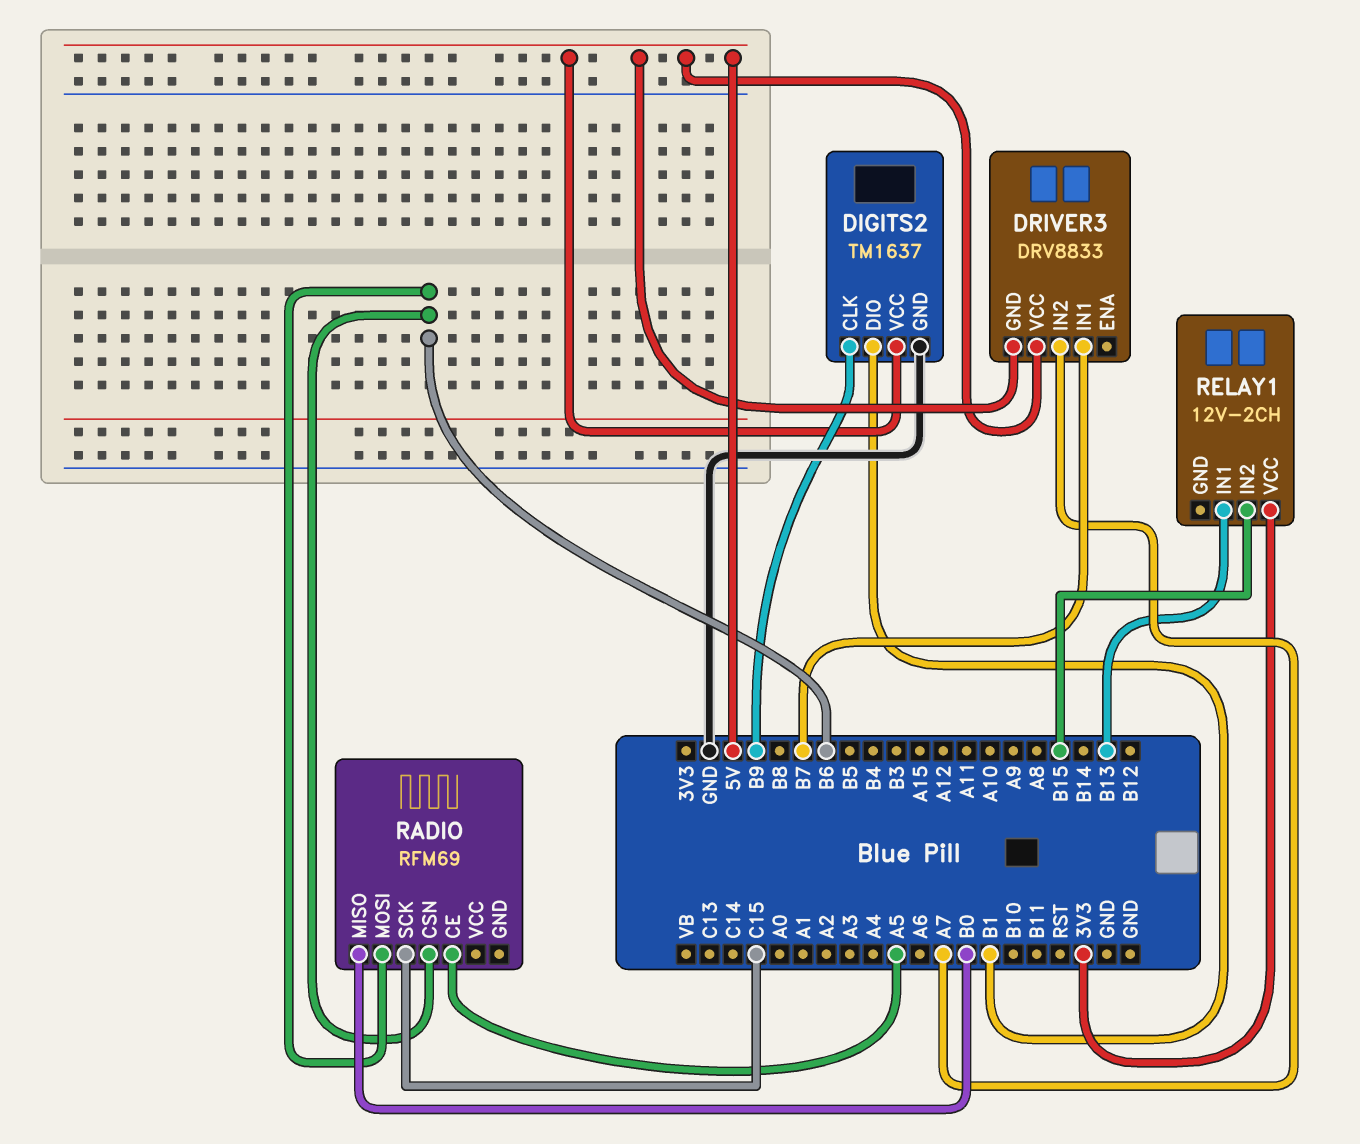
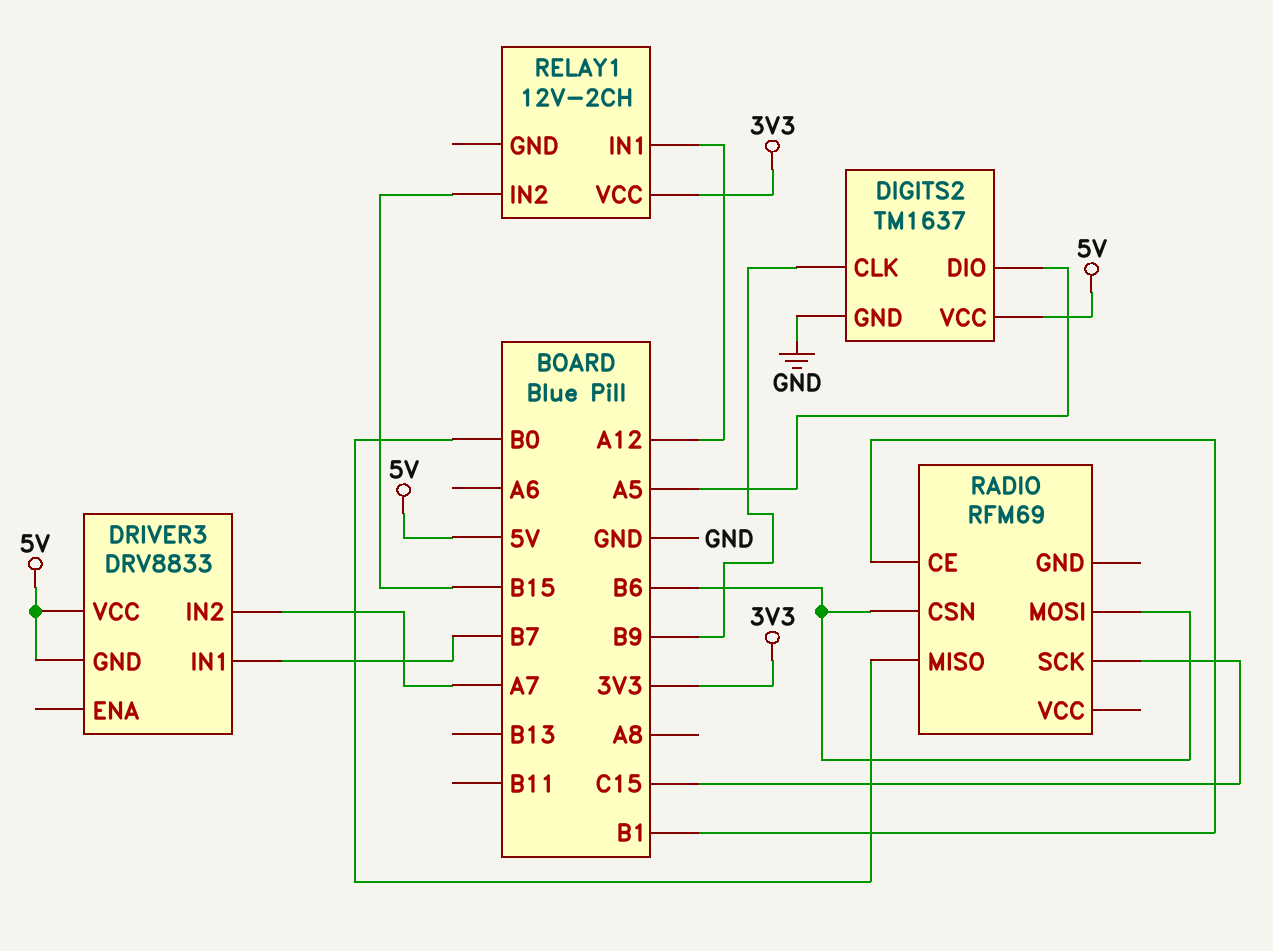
DIGITS2 pin DIO: B1 -> A5
RADIO pin CE: A5 -> B1
RELAY1 pin IN1: B13 -> A12

